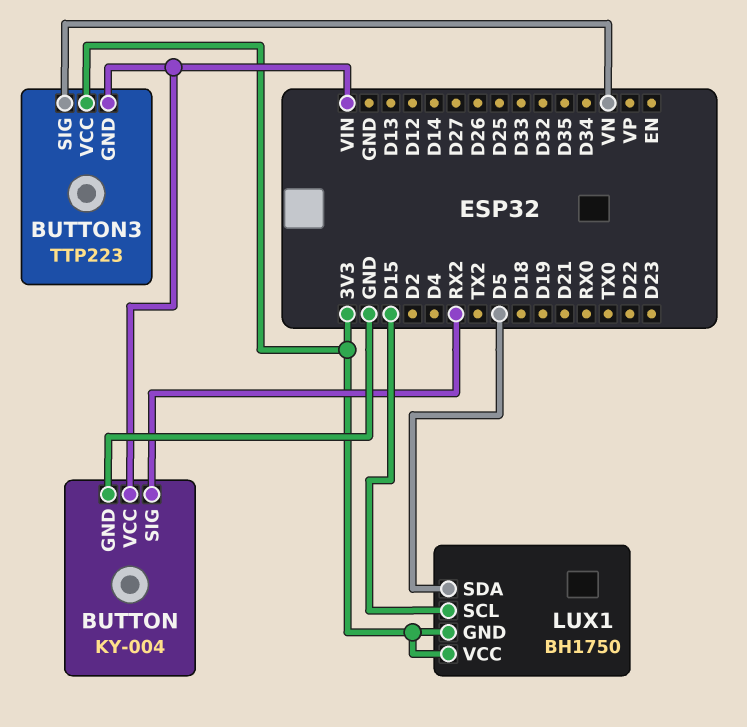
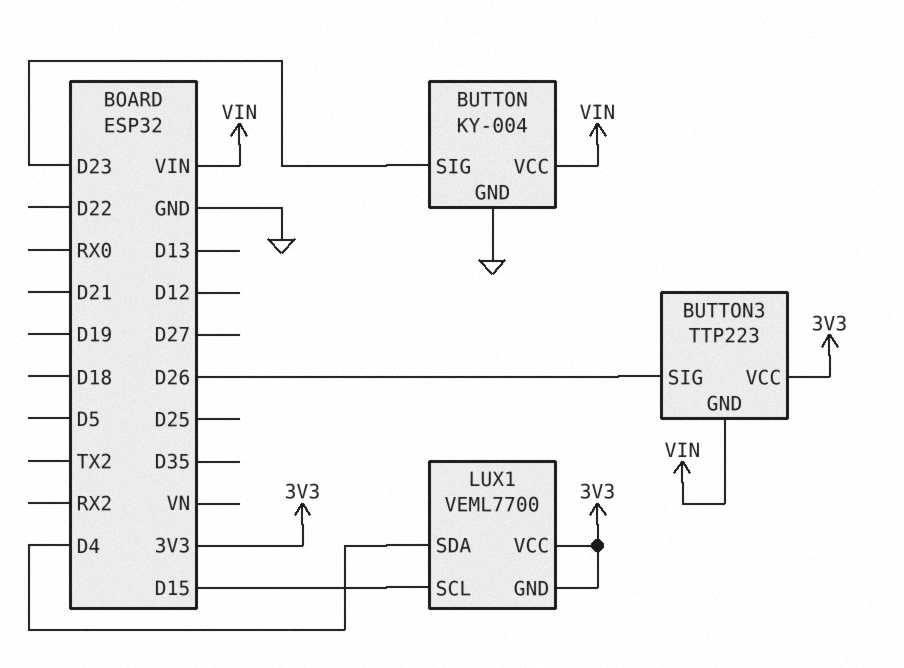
BUTTON pin SIG: RX2 -> D23
BUTTON3 pin SIG: VN -> D26
LUX1: BH1750 -> VEML7700
LUX1 pin SDA: D5 -> D4

